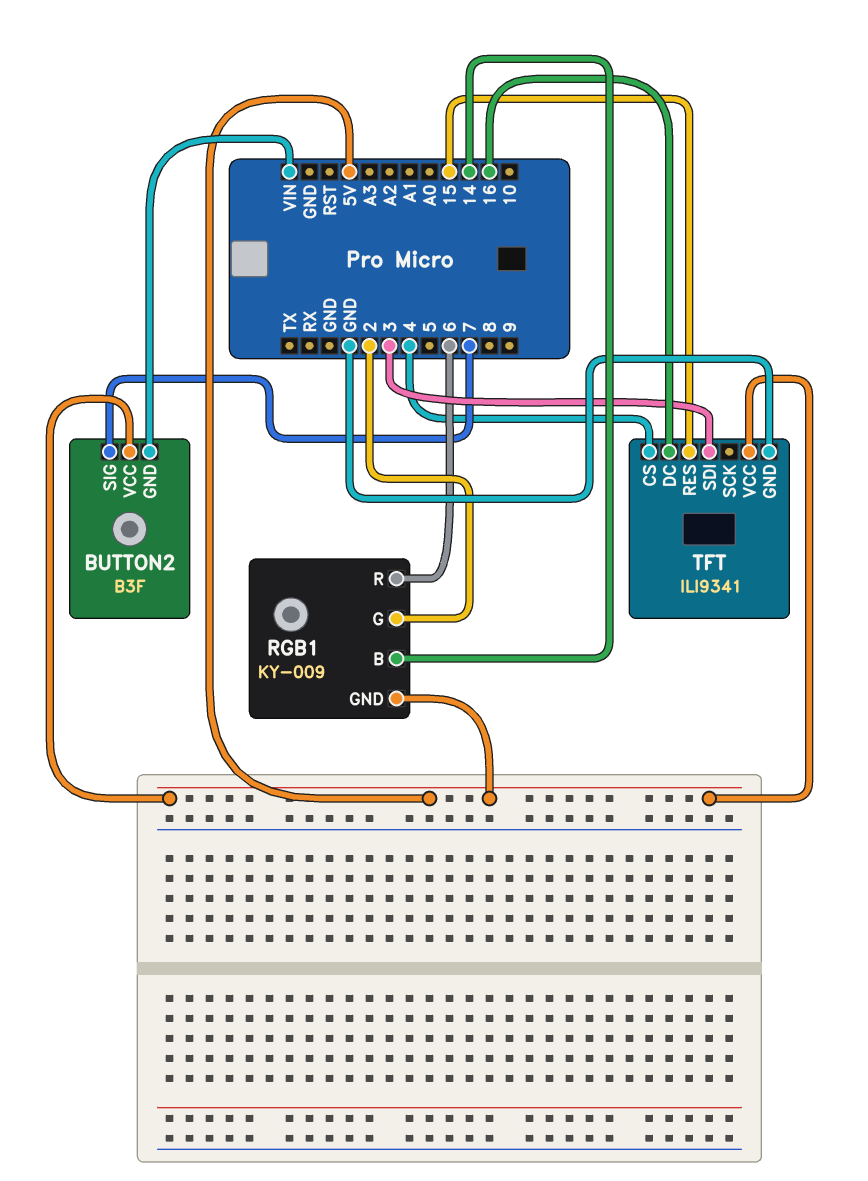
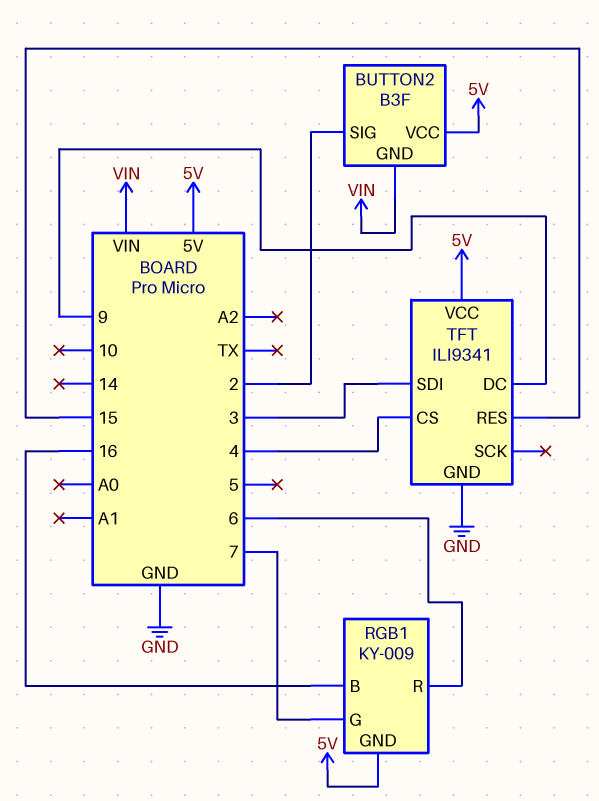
BUTTON2 pin SIG: 7 -> 2
RGB1 pin B: 14 -> 16
RGB1 pin G: 2 -> 7
TFT pin DC: 16 -> 9

